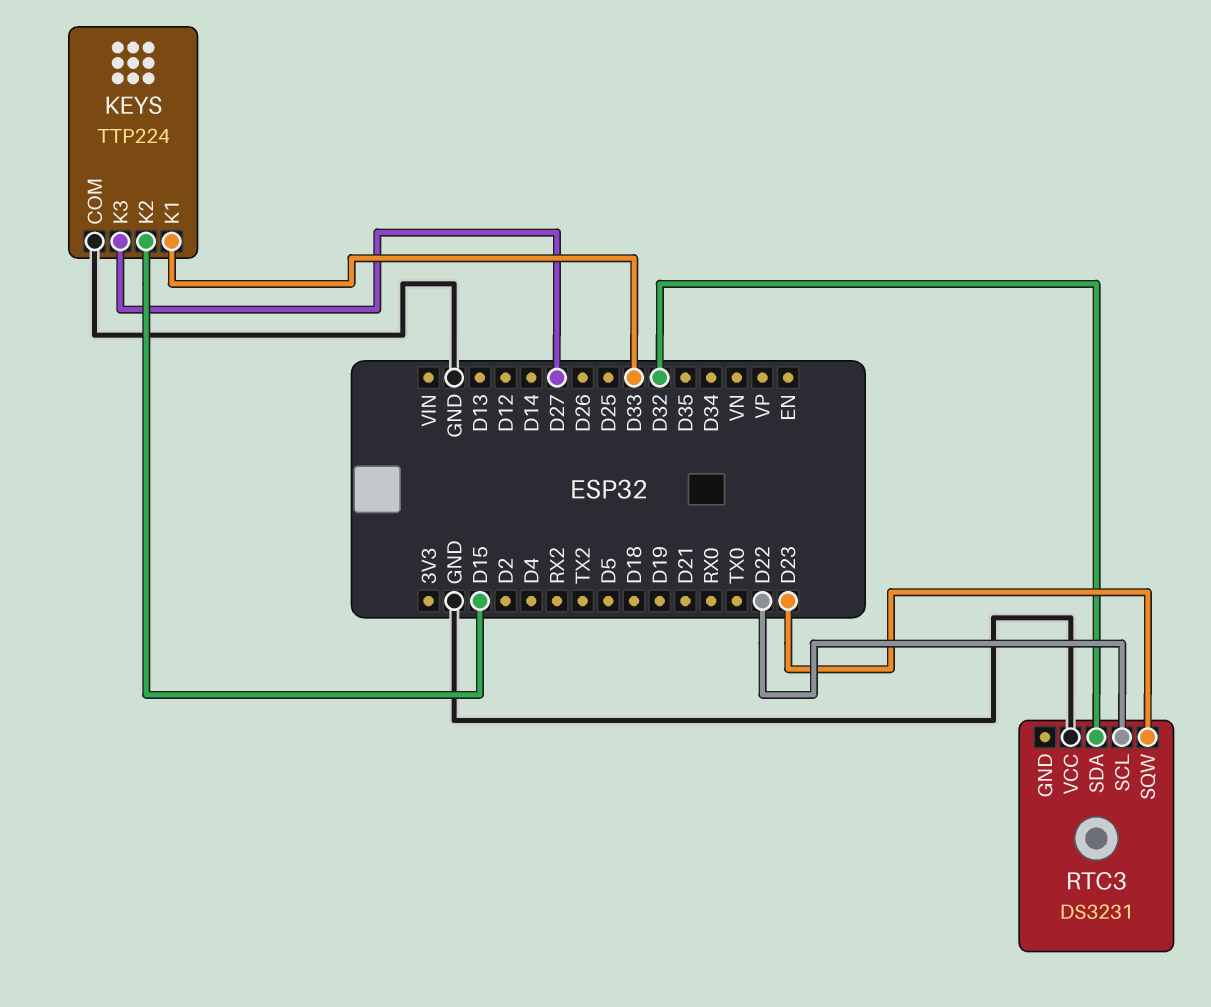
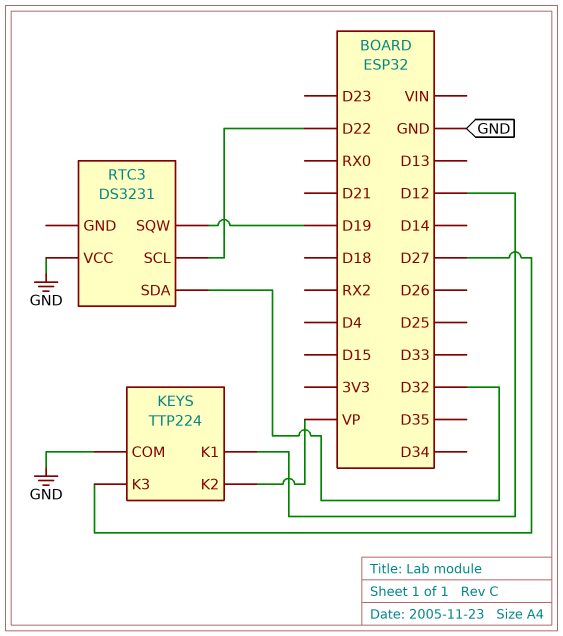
KEYS pin K1: D33 -> D12
KEYS pin K2: D15 -> VP
RTC3 pin SQW: D23 -> D19

